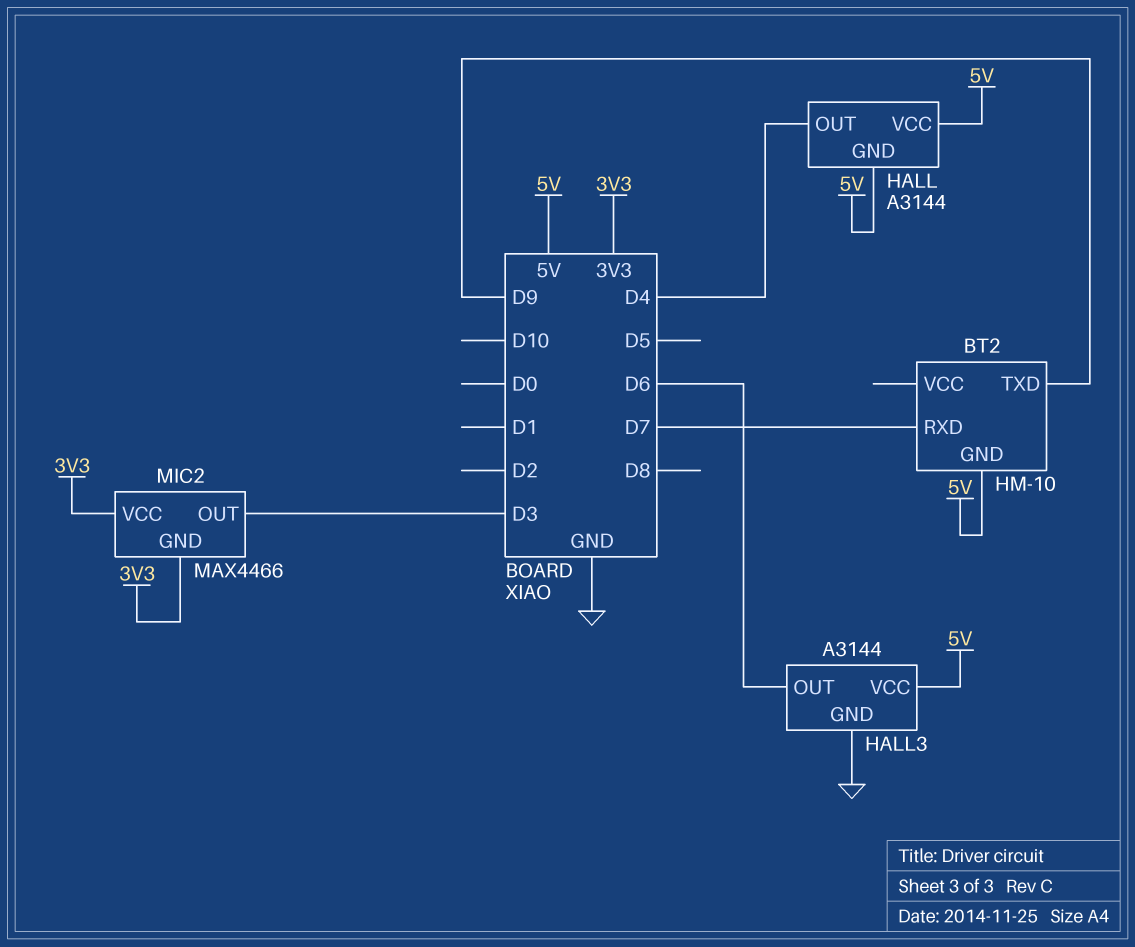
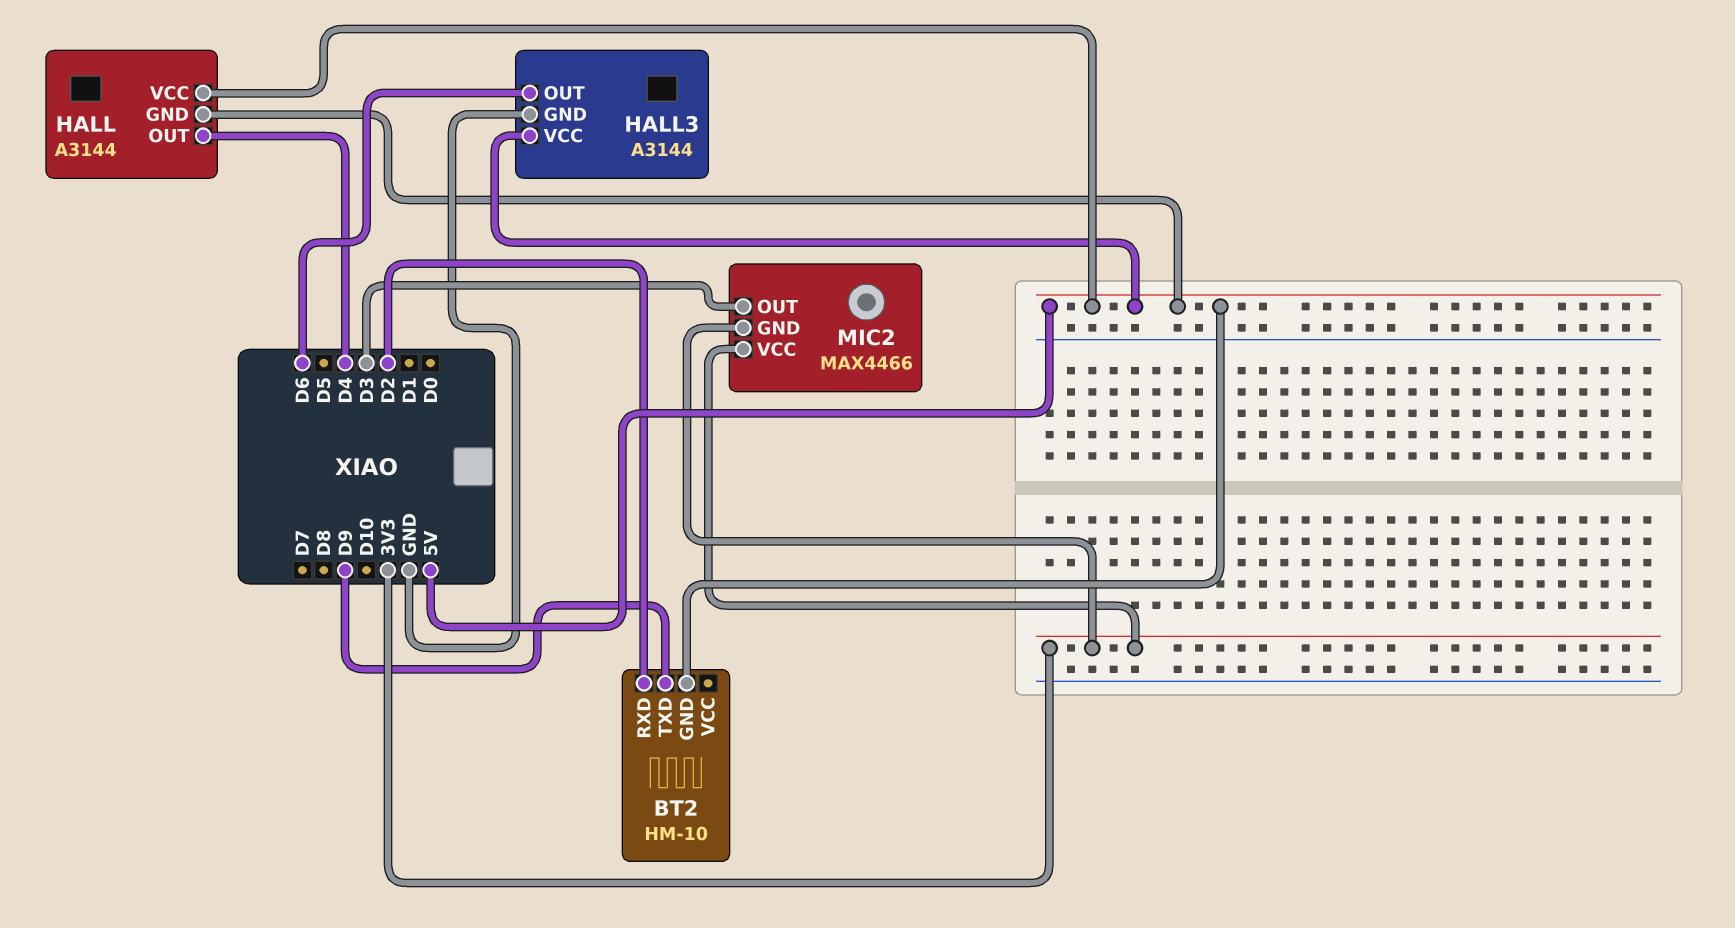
BT2 pin RXD: D7 -> D2

